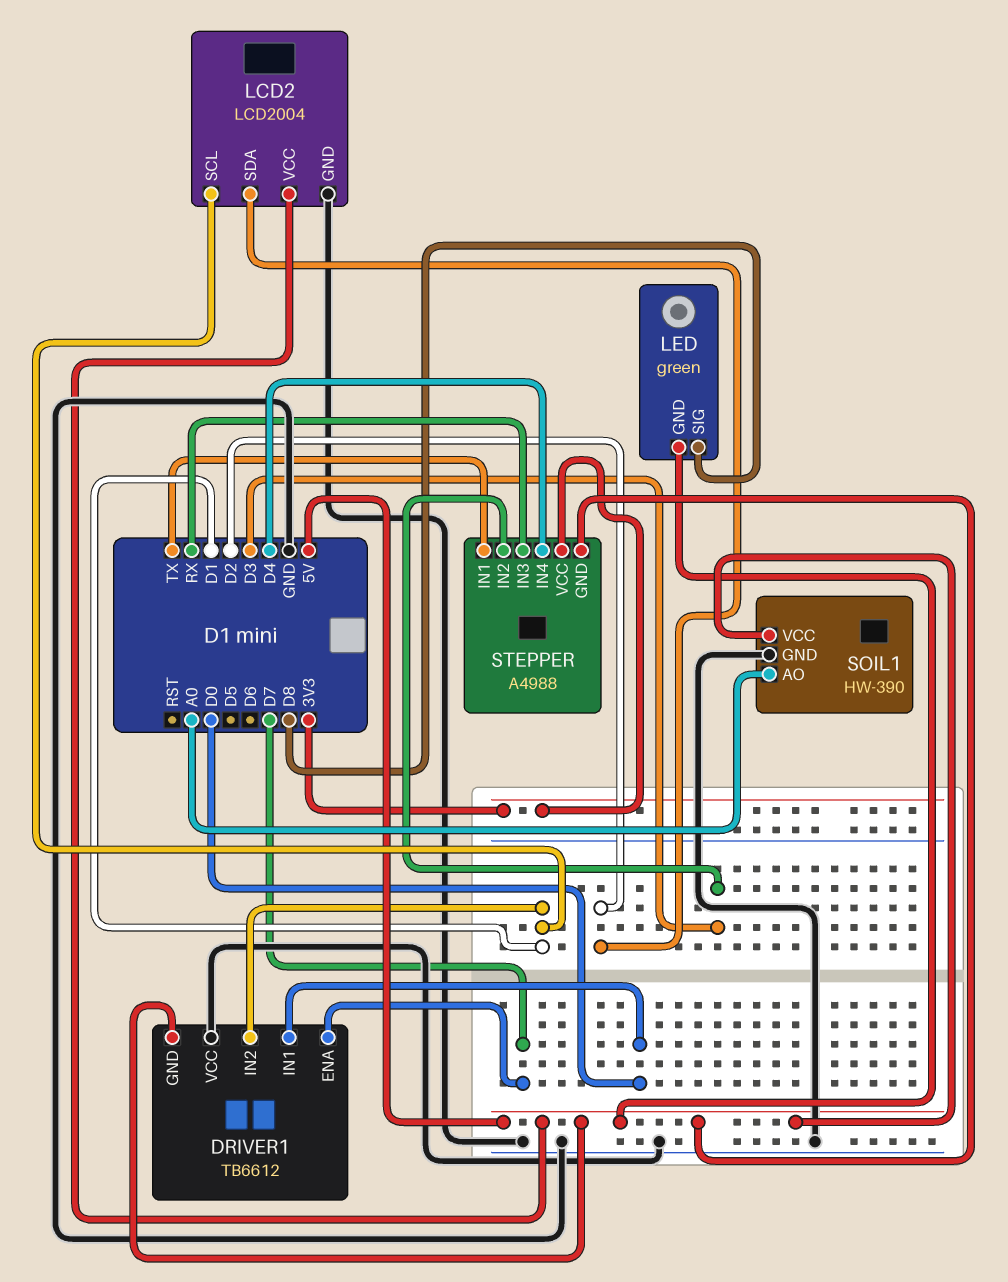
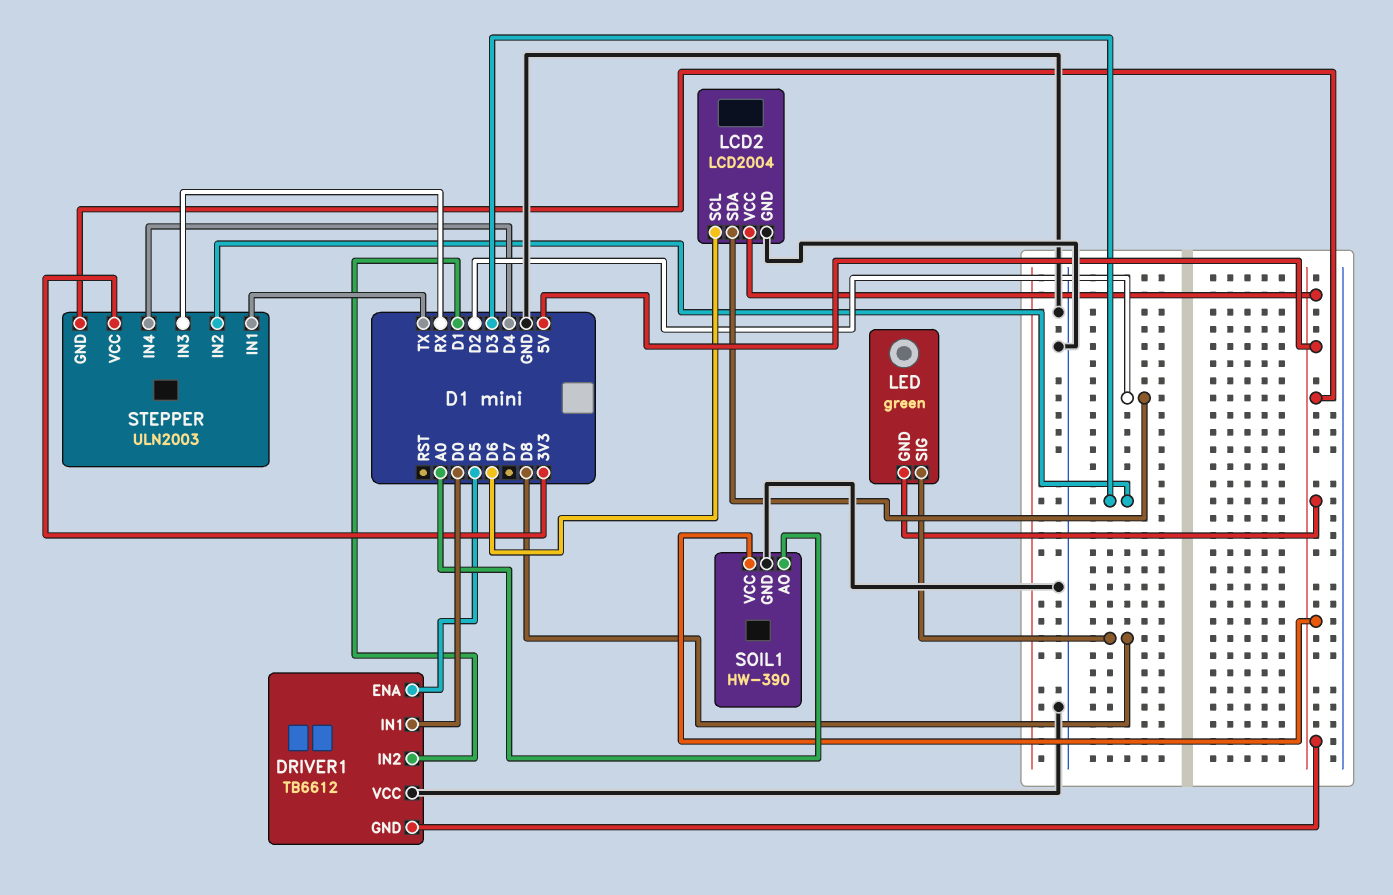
DRIVER1 pin ENA: D7 -> D5
LCD2 pin SCL: D1 -> D6
STEPPER: A4988 -> ULN2003

